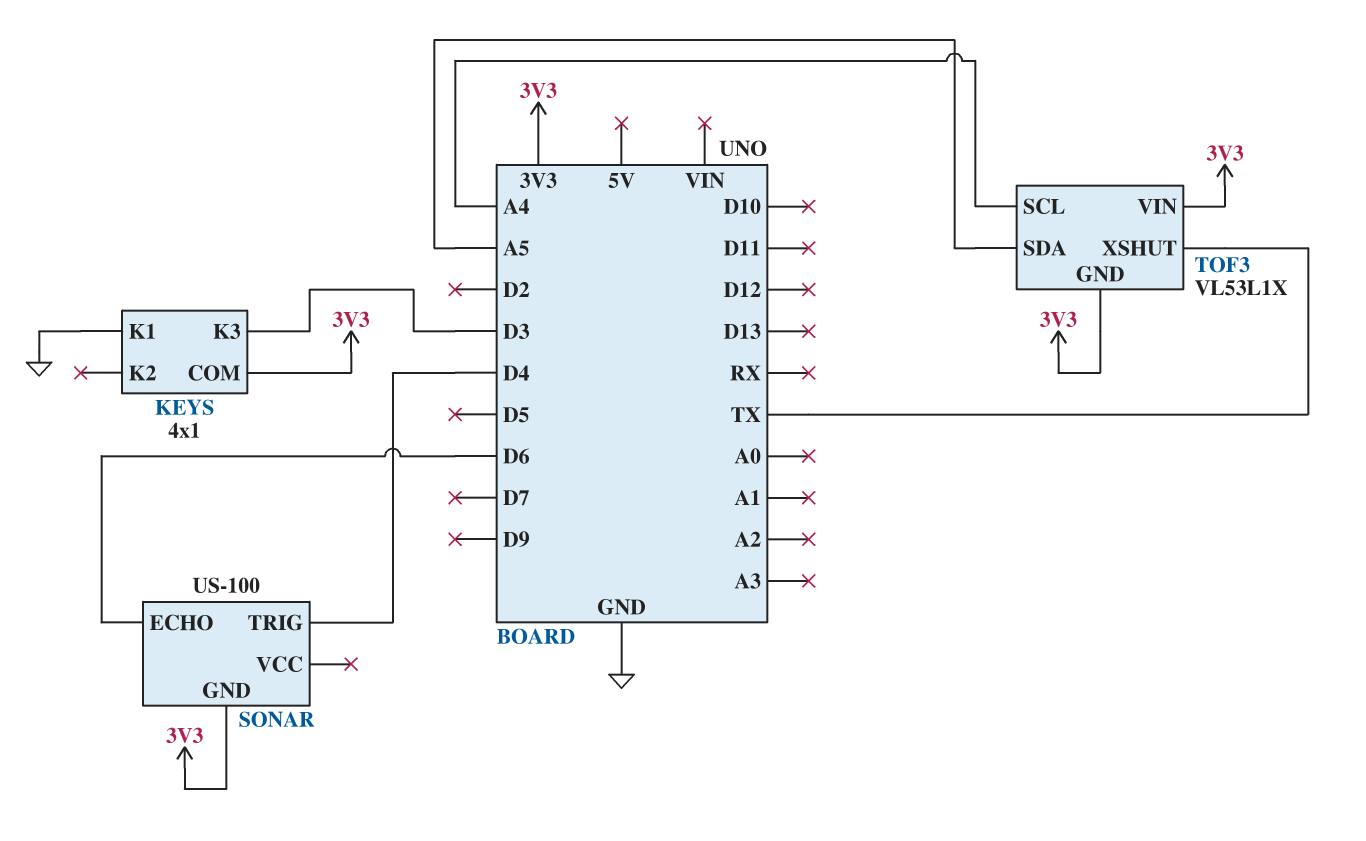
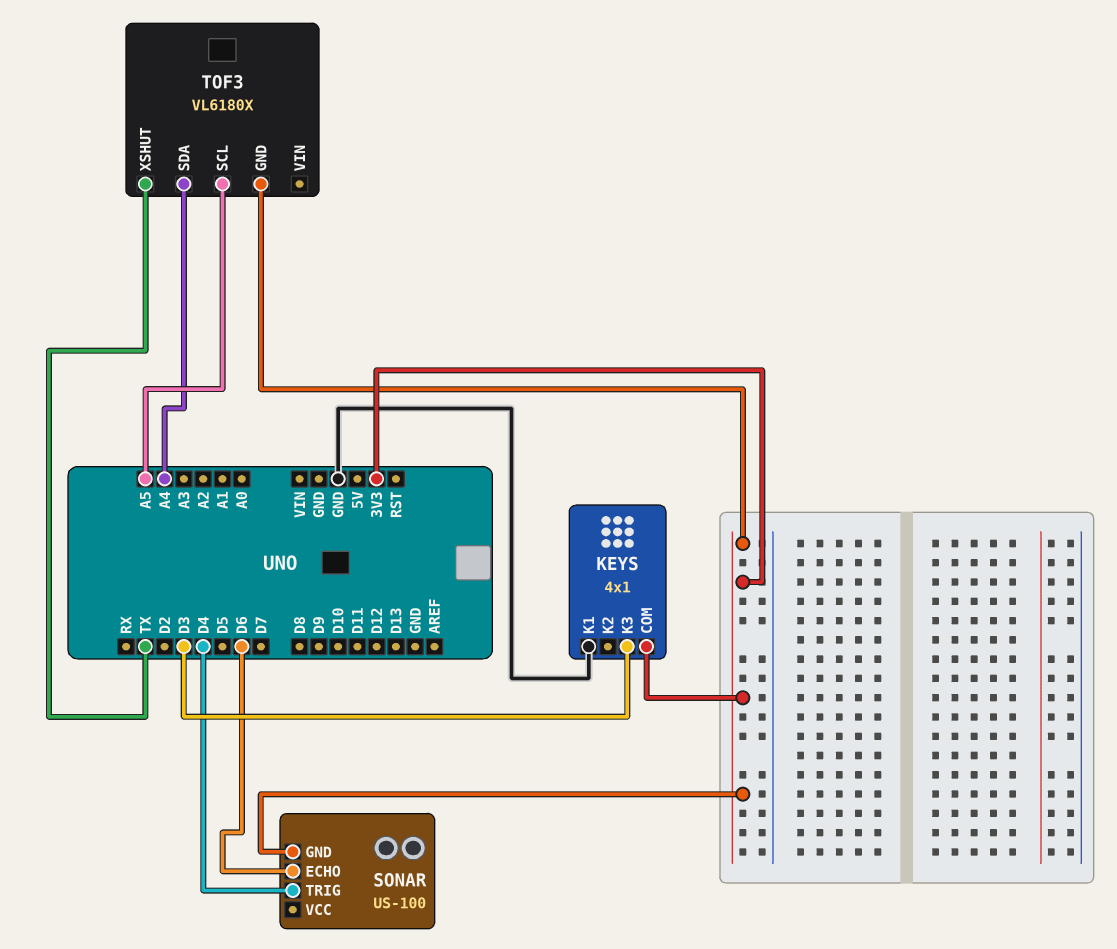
TOF3: VL53L1X -> VL6180X
TOF3 pin SCL: A4 -> A5
TOF3 pin SDA: A5 -> A4
TOF3 pin VIN: 3V3 -> none

